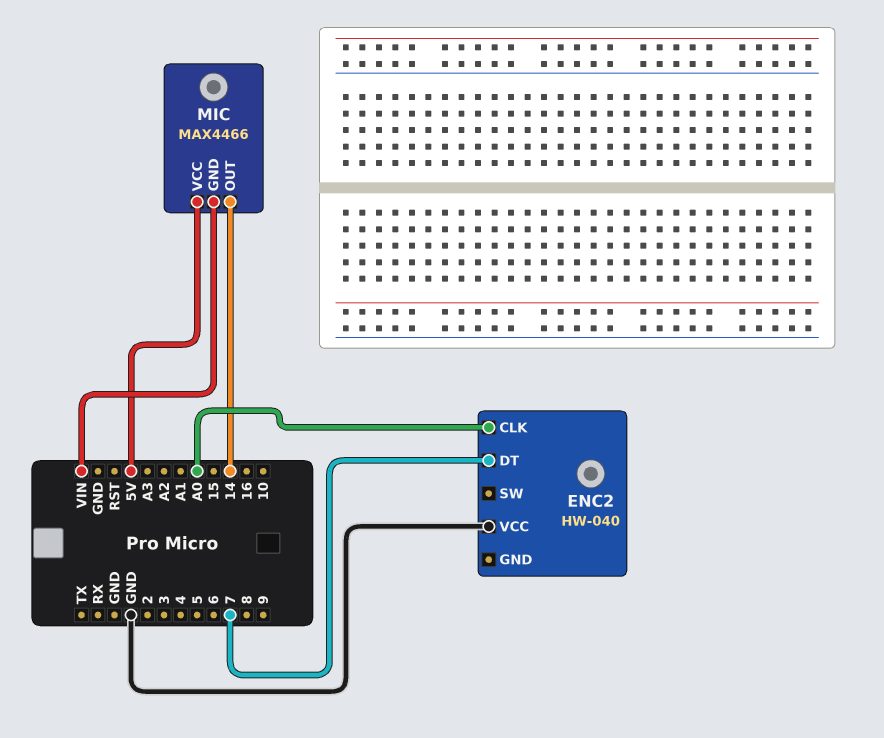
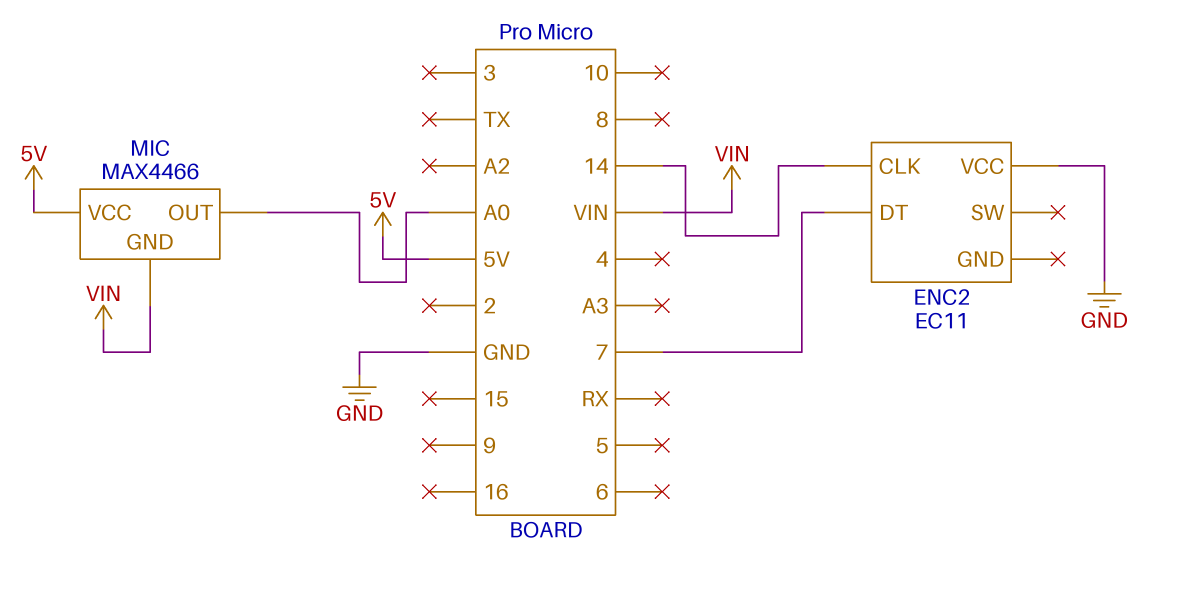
ENC2: HW-040 -> EC11
ENC2 pin CLK: A0 -> 14
MIC pin OUT: 14 -> A0

